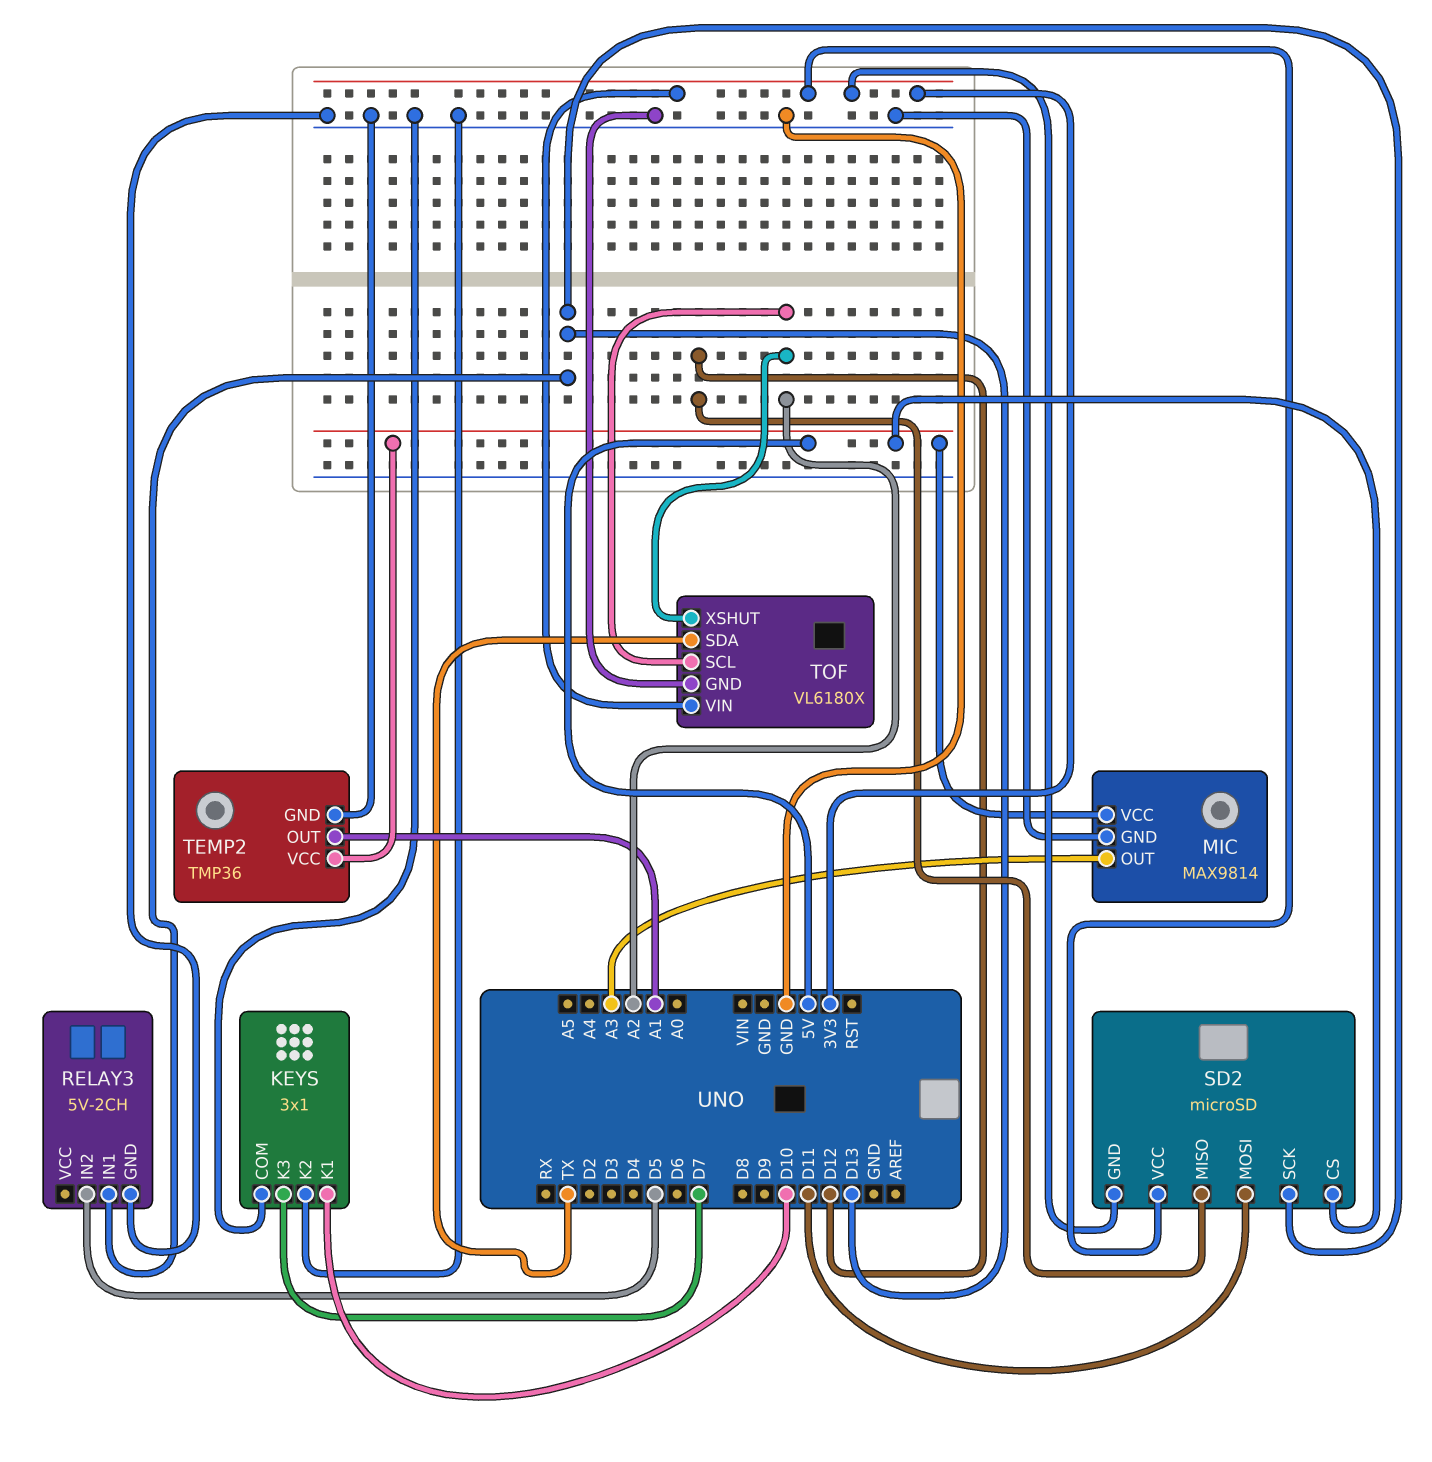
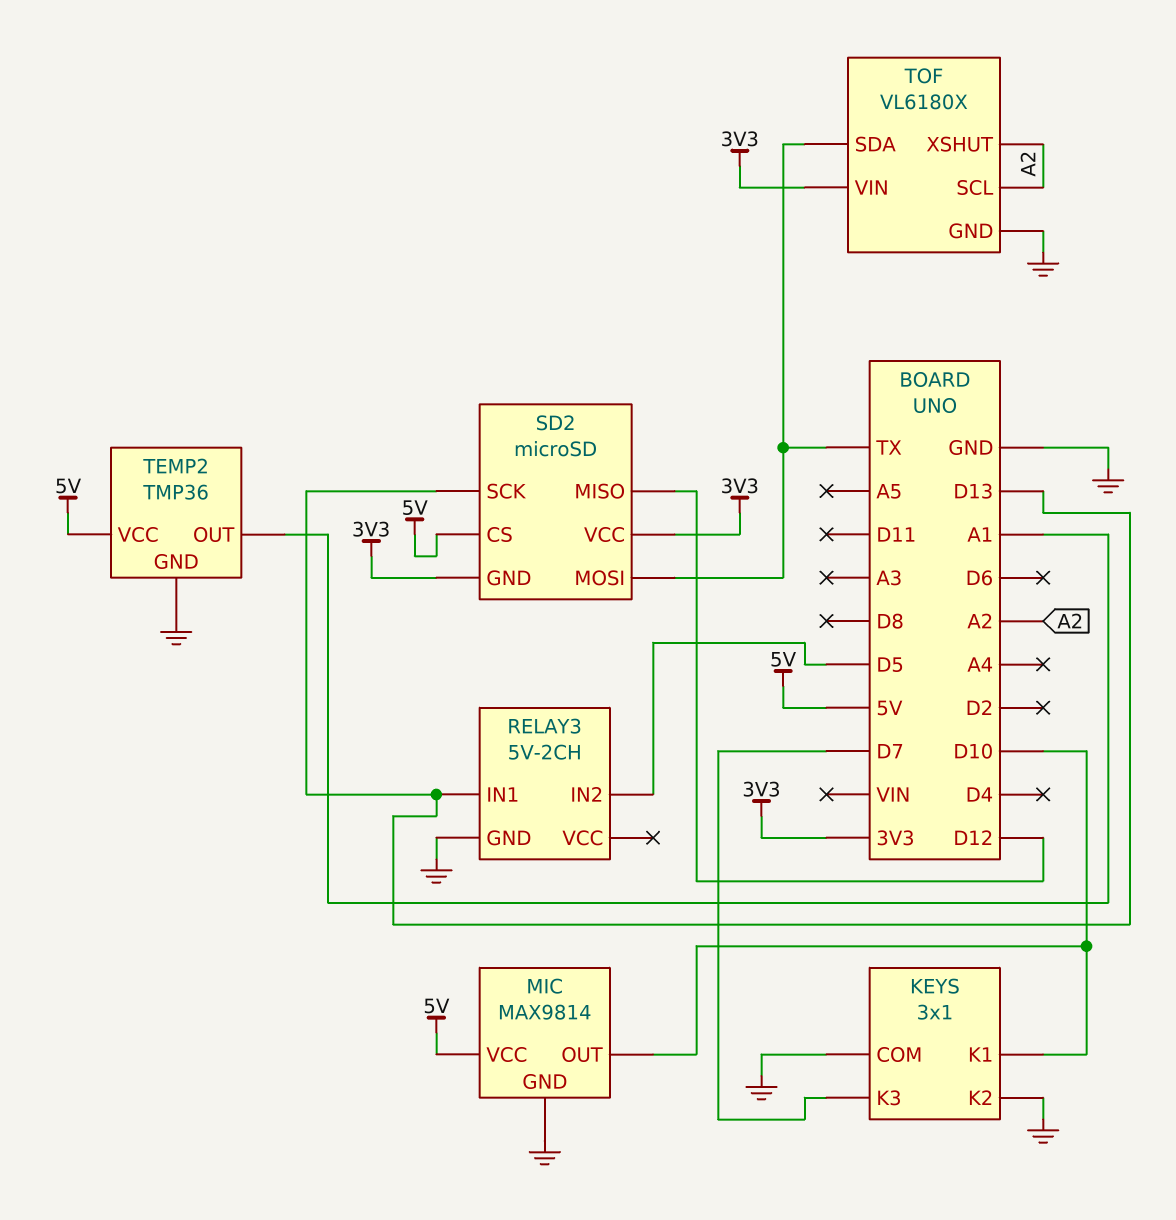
MIC pin OUT: A3 -> D10
SD2 pin MOSI: D11 -> TX

